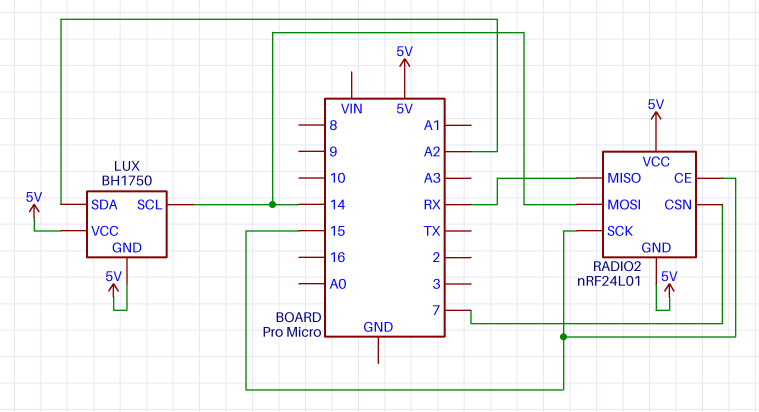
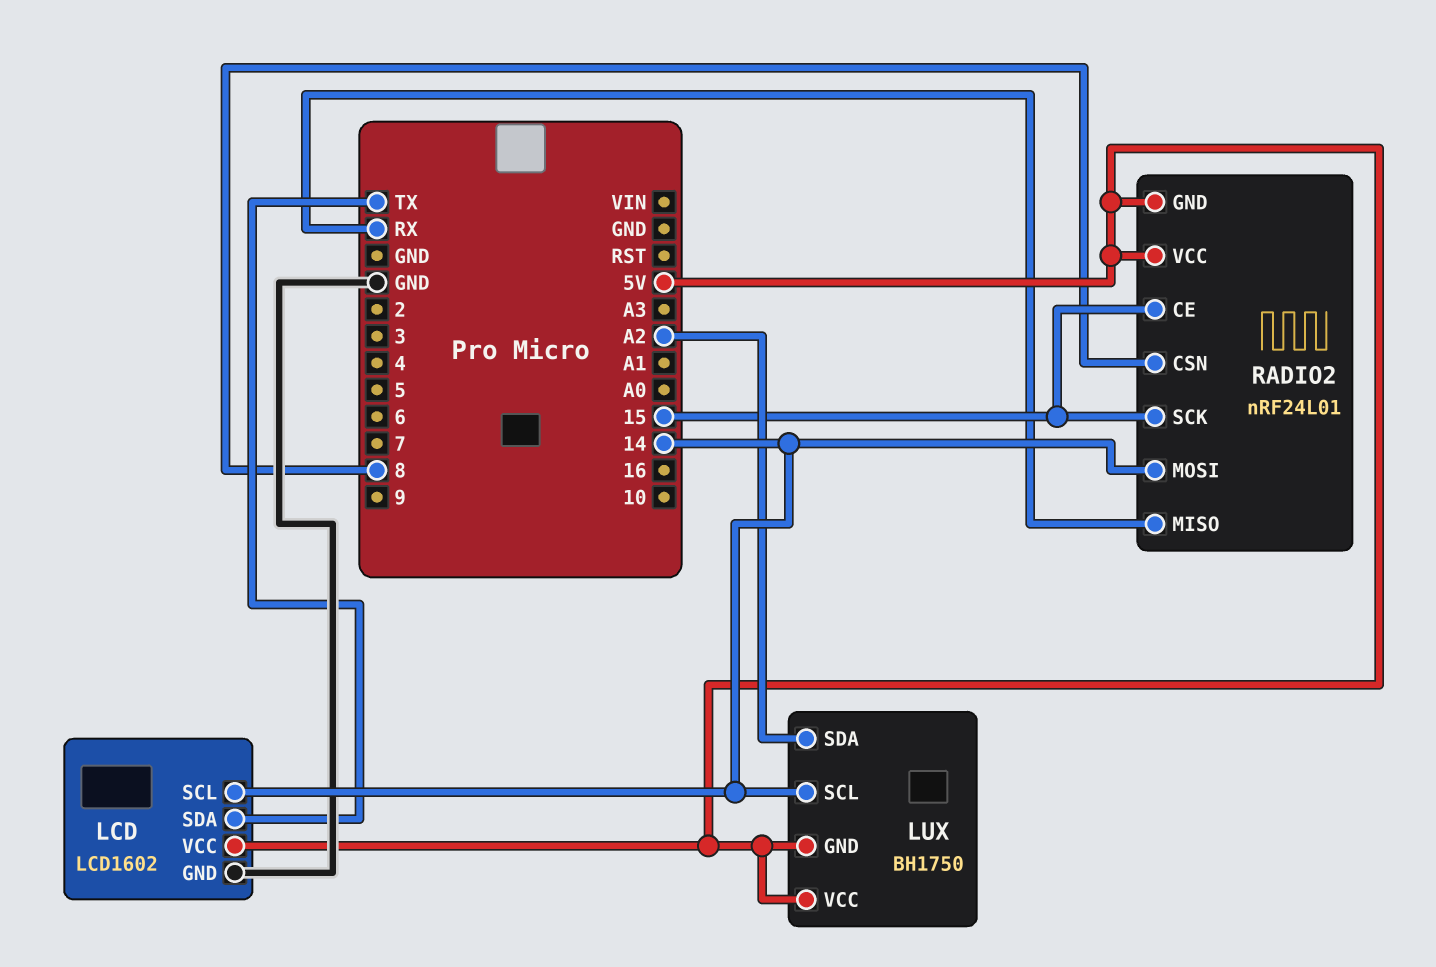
LCD: none -> LCD1602
LCD pin GND: none -> GND
LCD pin SCL: none -> 14
LCD pin SDA: none -> TX
LCD pin VCC: none -> 5V
RADIO2 pin CSN: 7 -> 8

